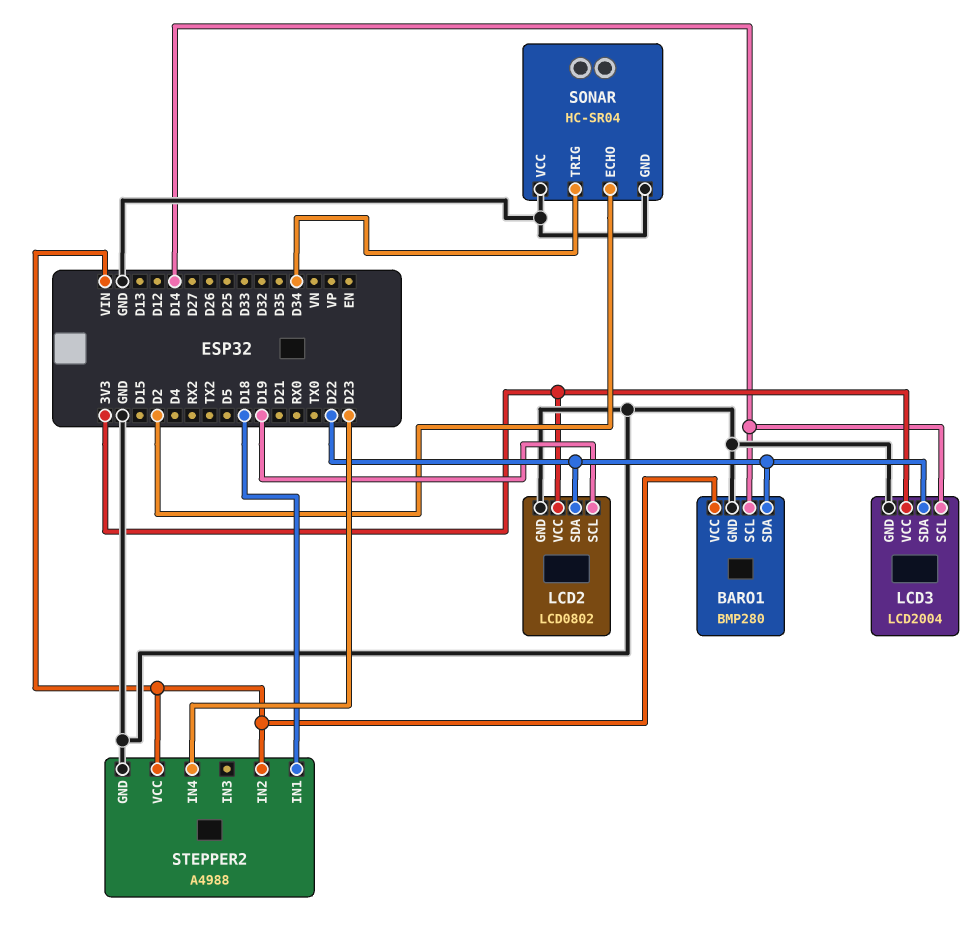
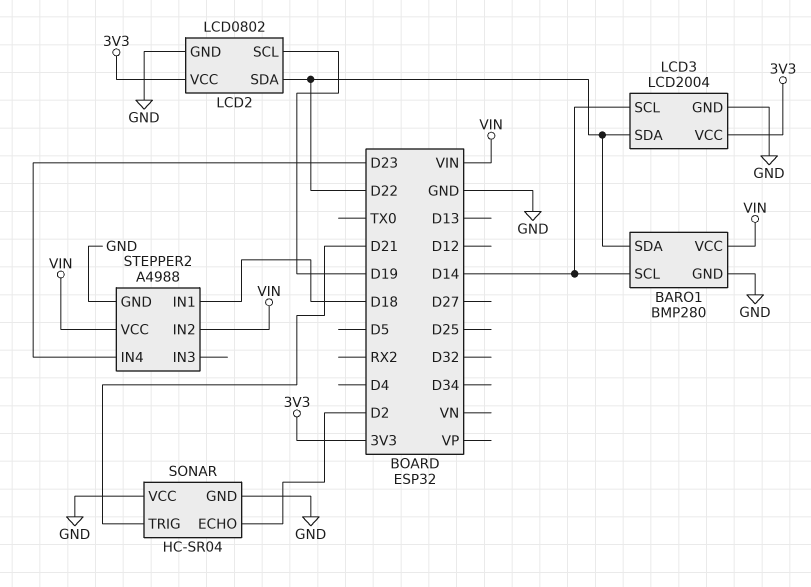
SONAR pin TRIG: D34 -> D21

